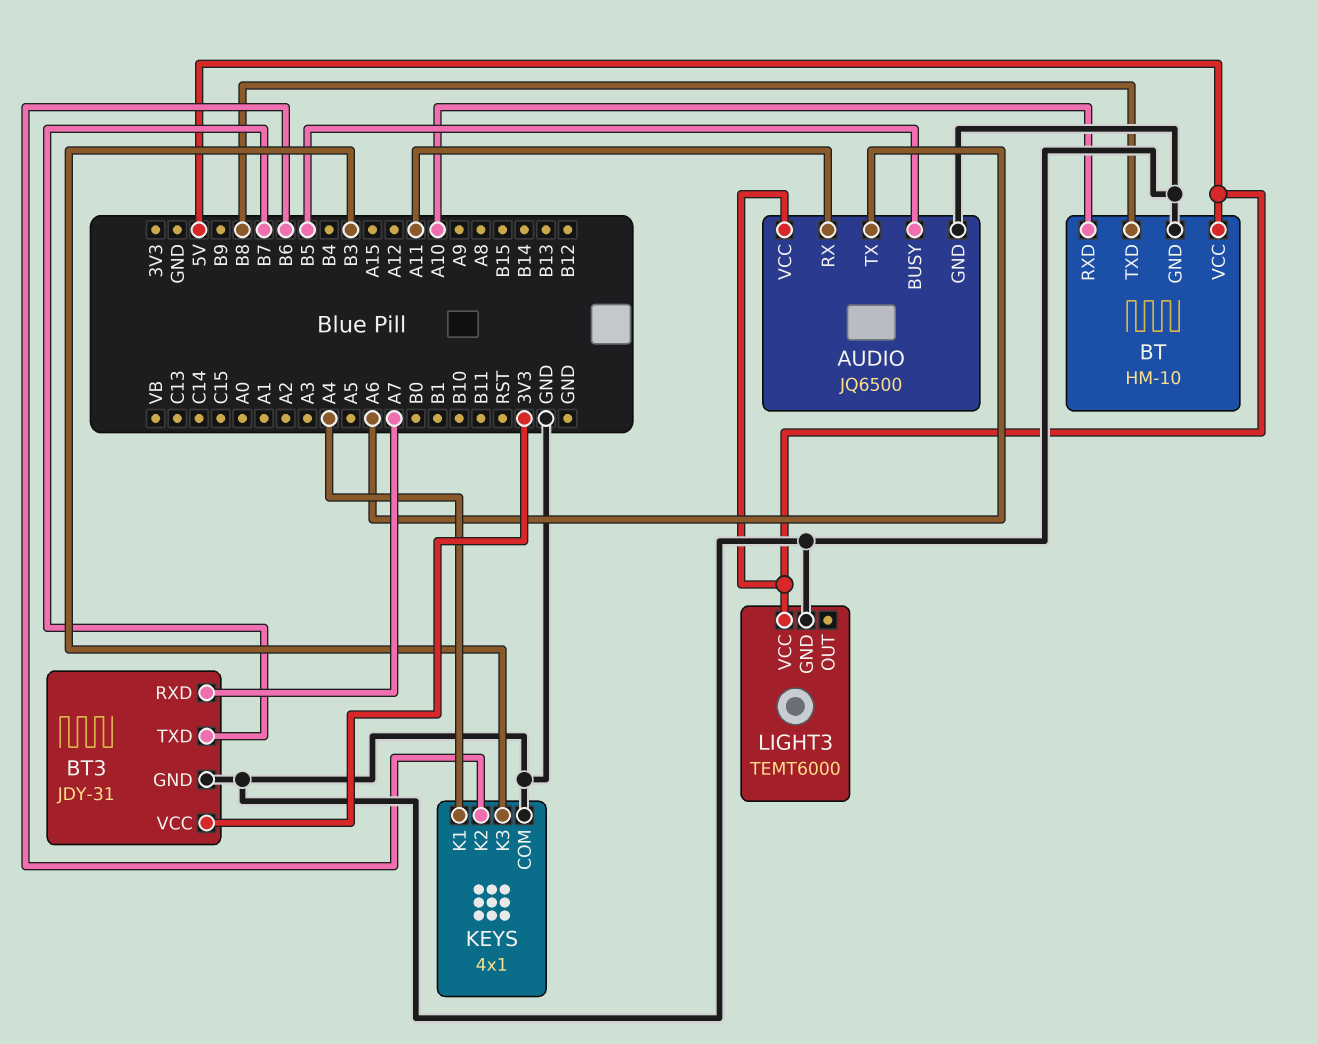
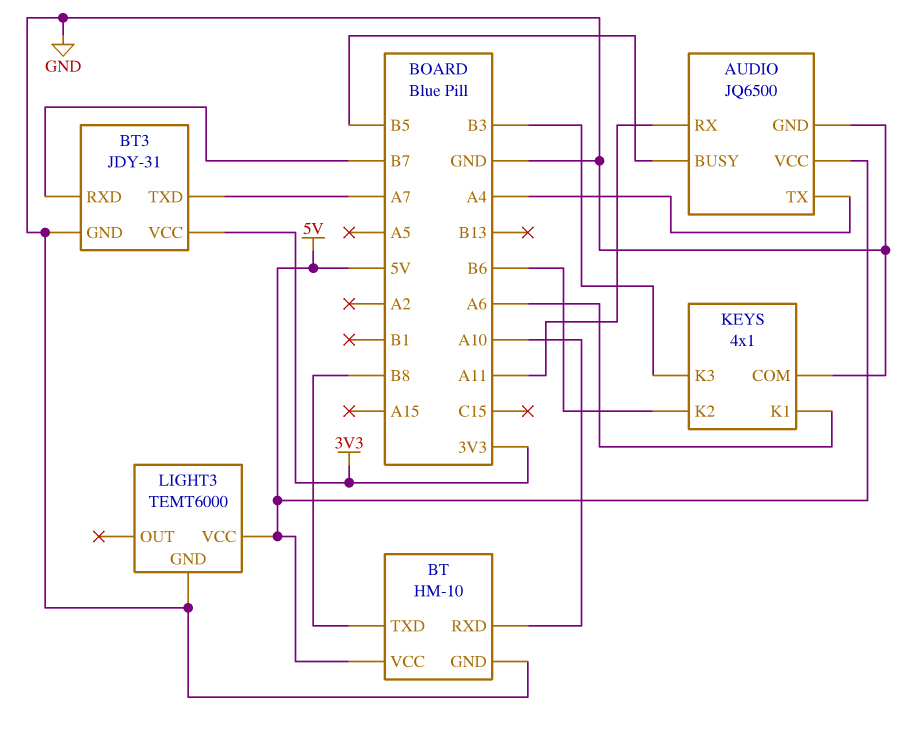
AUDIO pin TX: A6 -> A4
BT3 pin RXD: A7 -> B7
BT3 pin TXD: B7 -> A7
KEYS pin K1: A4 -> A6

